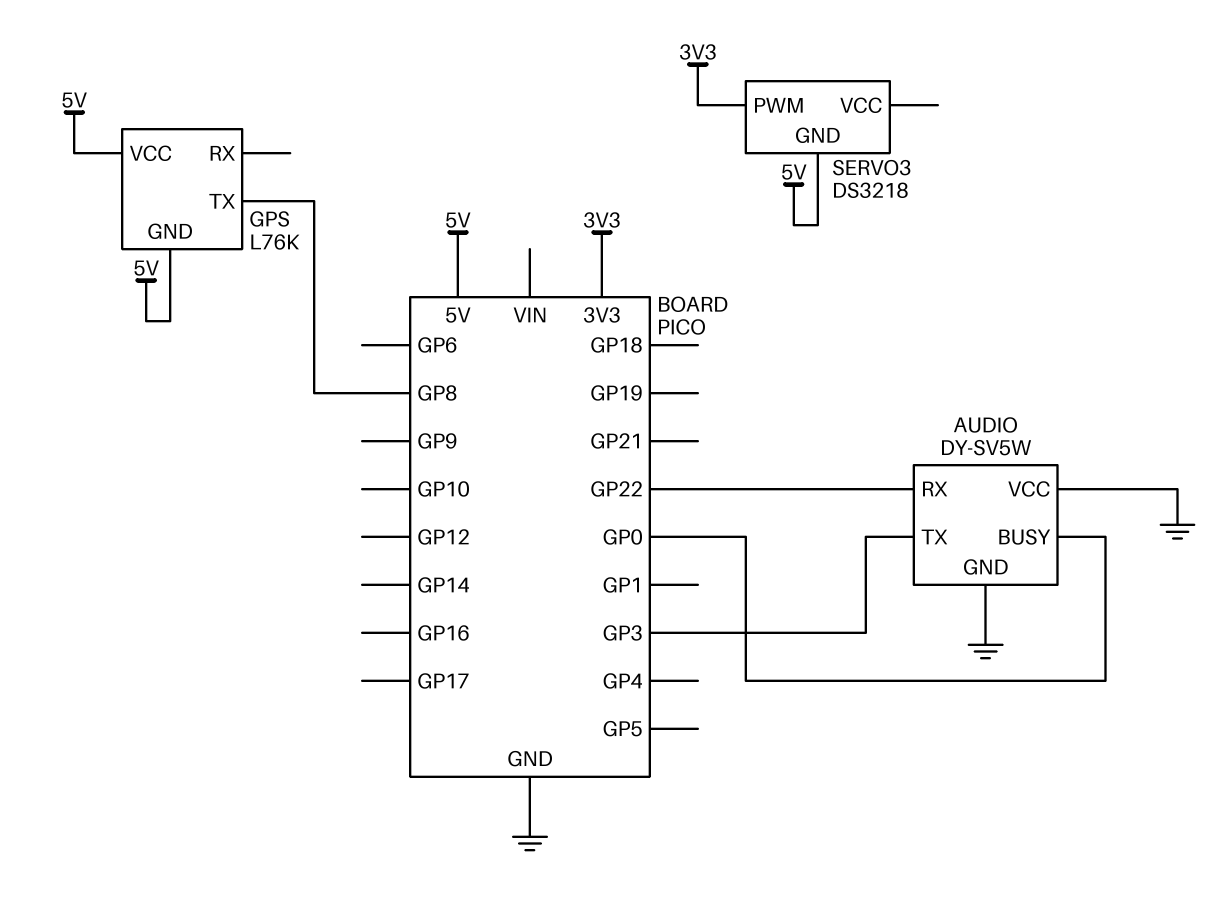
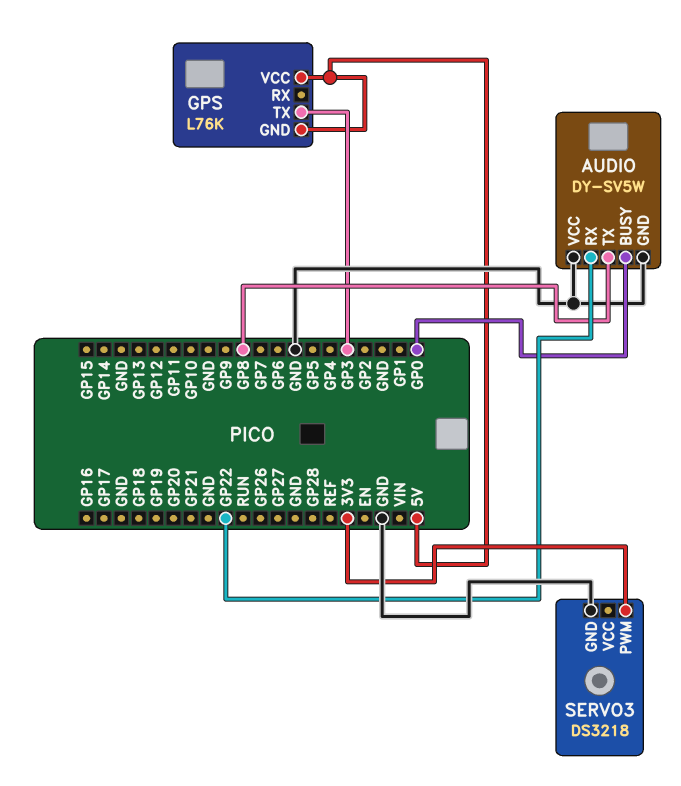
AUDIO pin TX: GP3 -> GP8
GPS pin TX: GP8 -> GP3
SERVO3 pin GND: 5V -> GND

